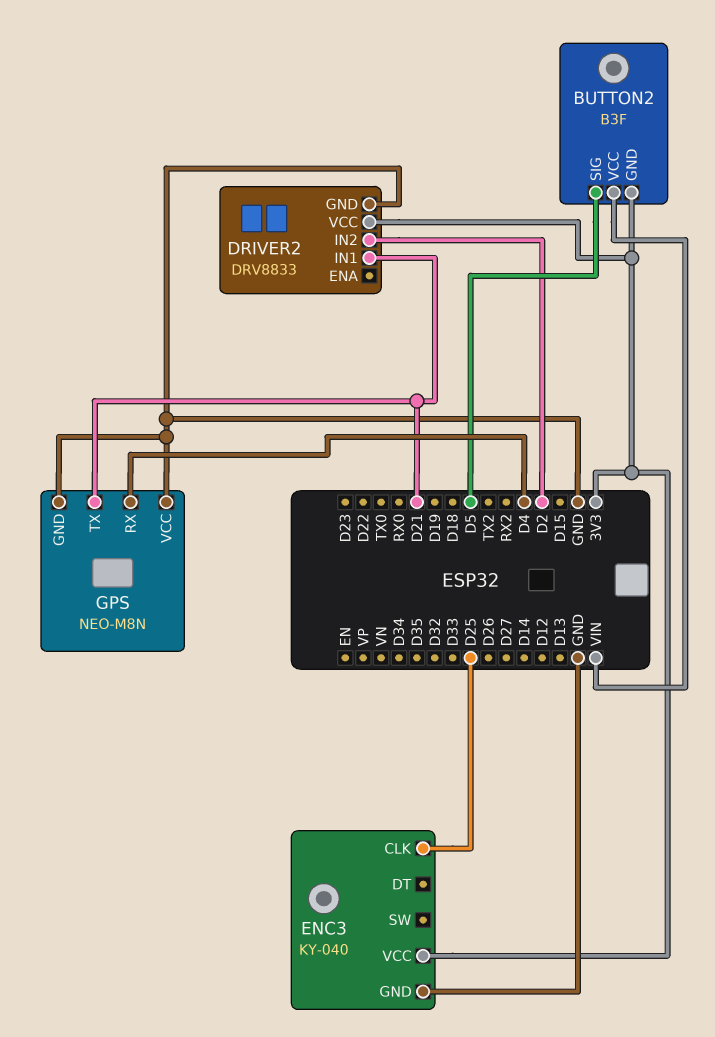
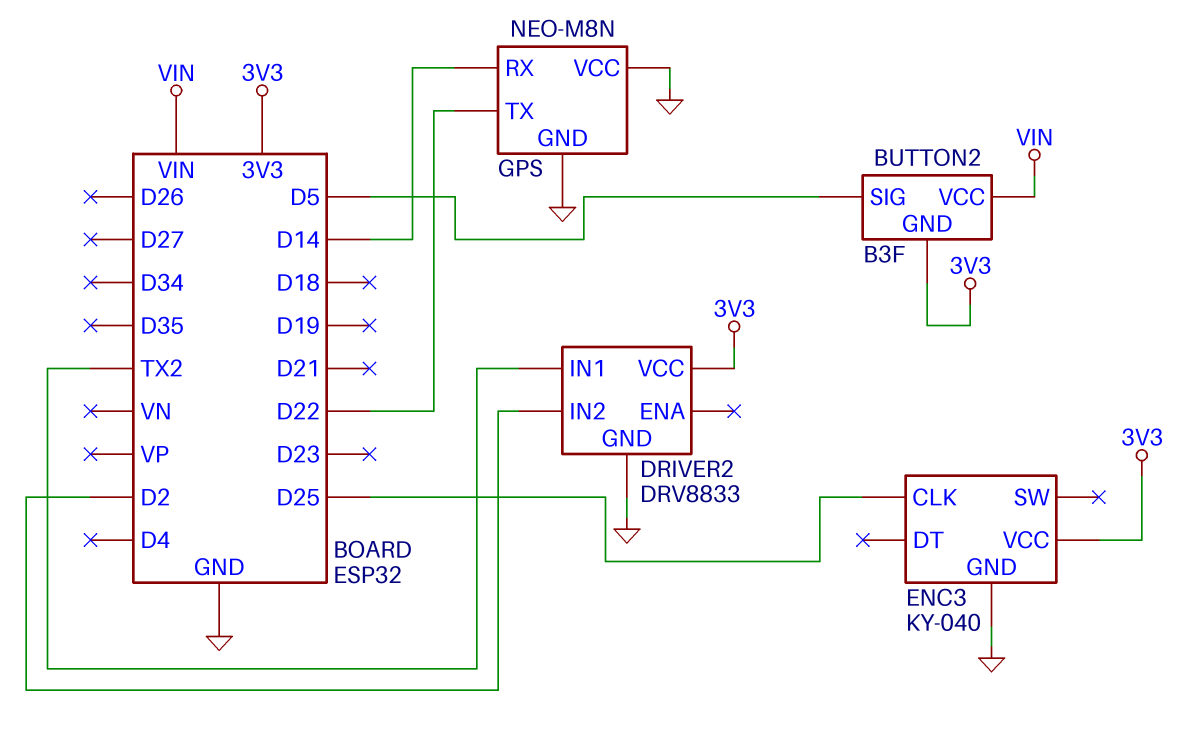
DRIVER2 pin IN1: D21 -> TX2
GPS pin RX: D4 -> D14
GPS pin TX: D21 -> D22

